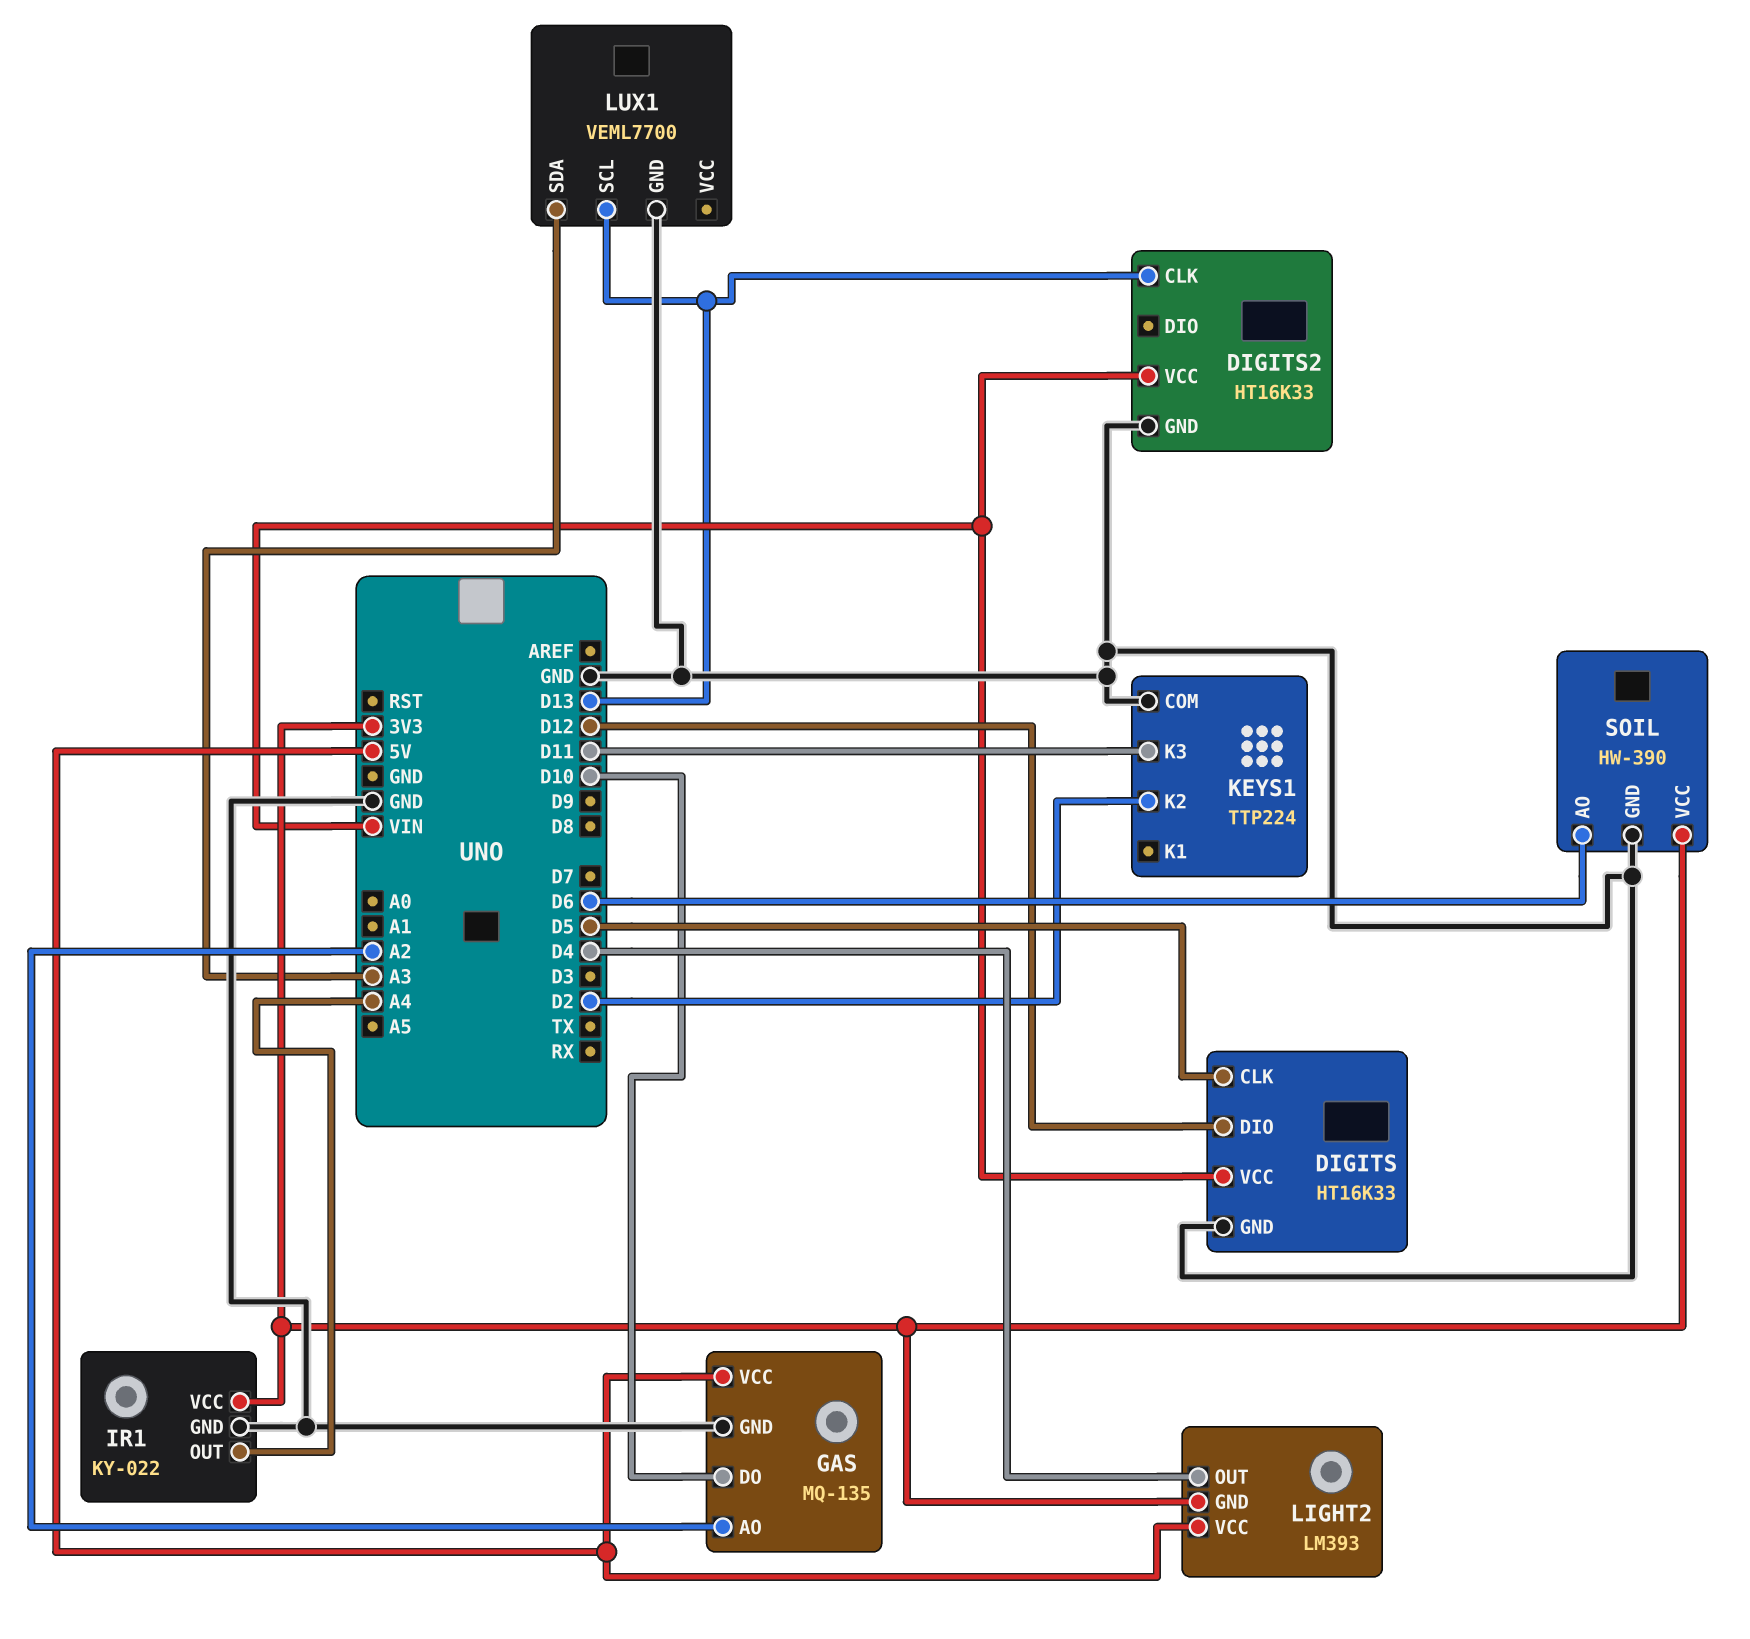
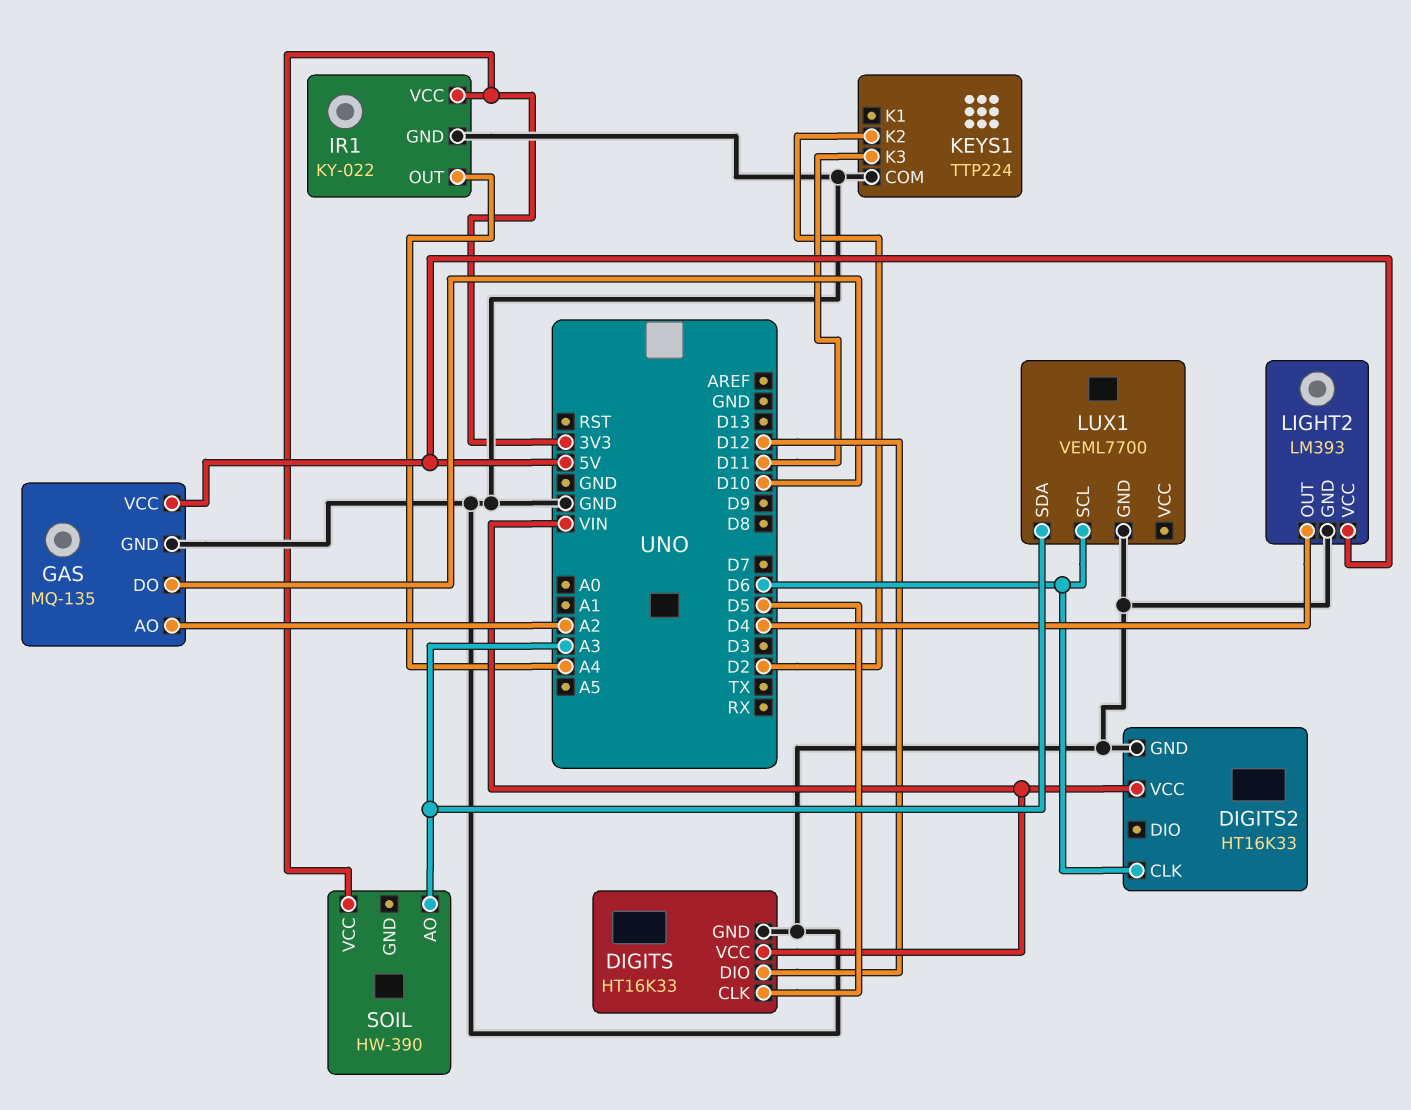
DIGITS2 pin CLK: D13 -> D6
LIGHT2 pin GND: 3V3 -> GND
LUX1 pin SCL: D13 -> D6
SOIL pin AO: D6 -> A3
SOIL pin GND: GND -> none

